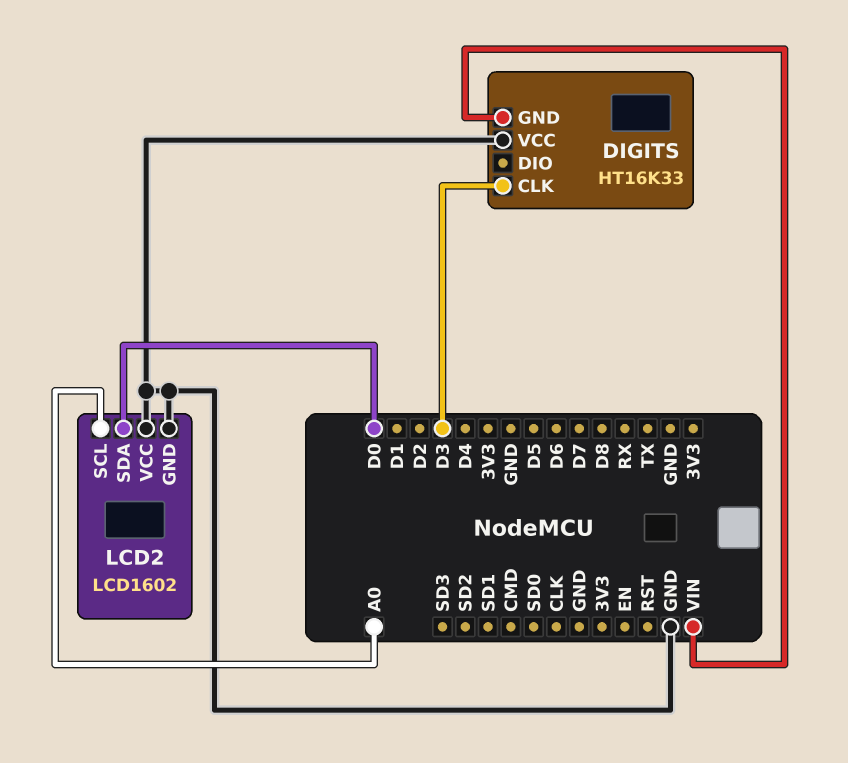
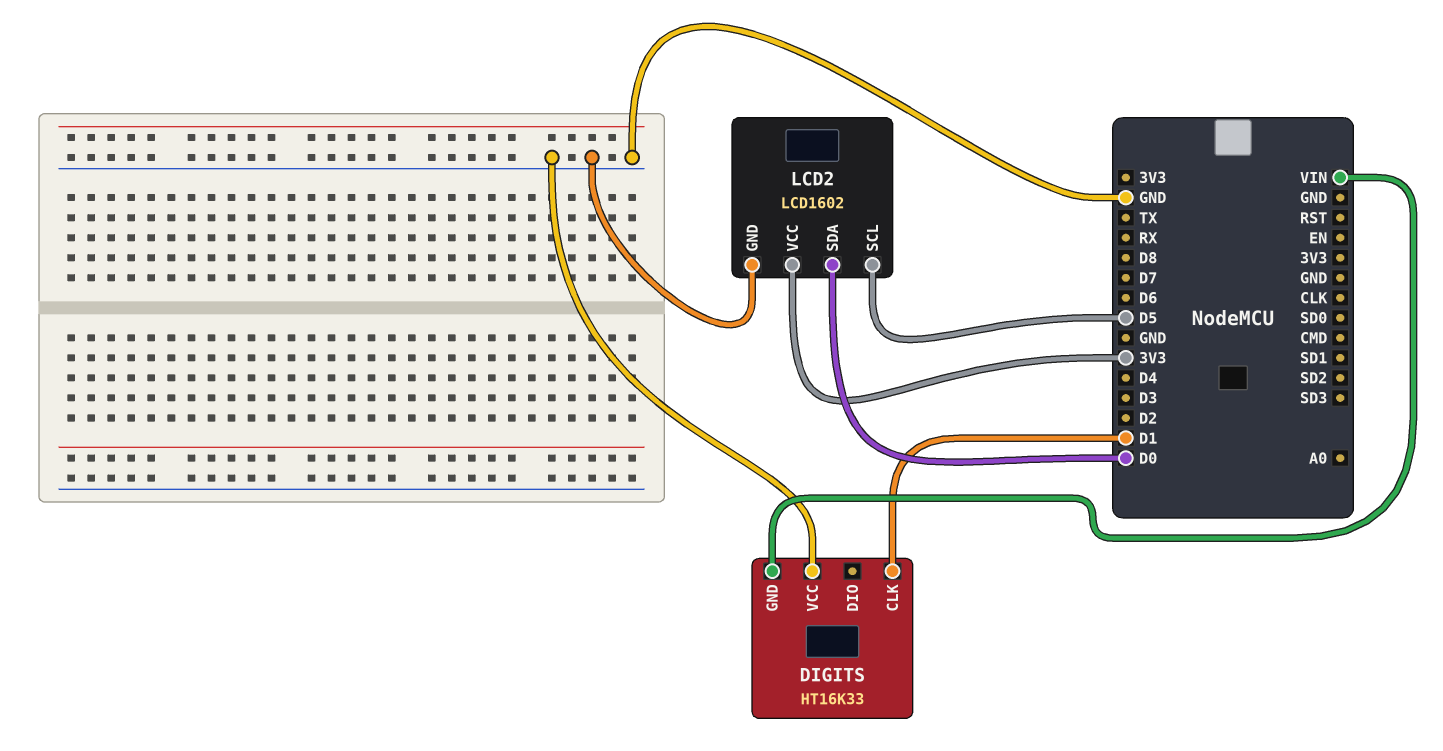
DIGITS pin CLK: D3 -> D1
LCD2 pin SCL: A0 -> D5
LCD2 pin VCC: GND -> 3V3

